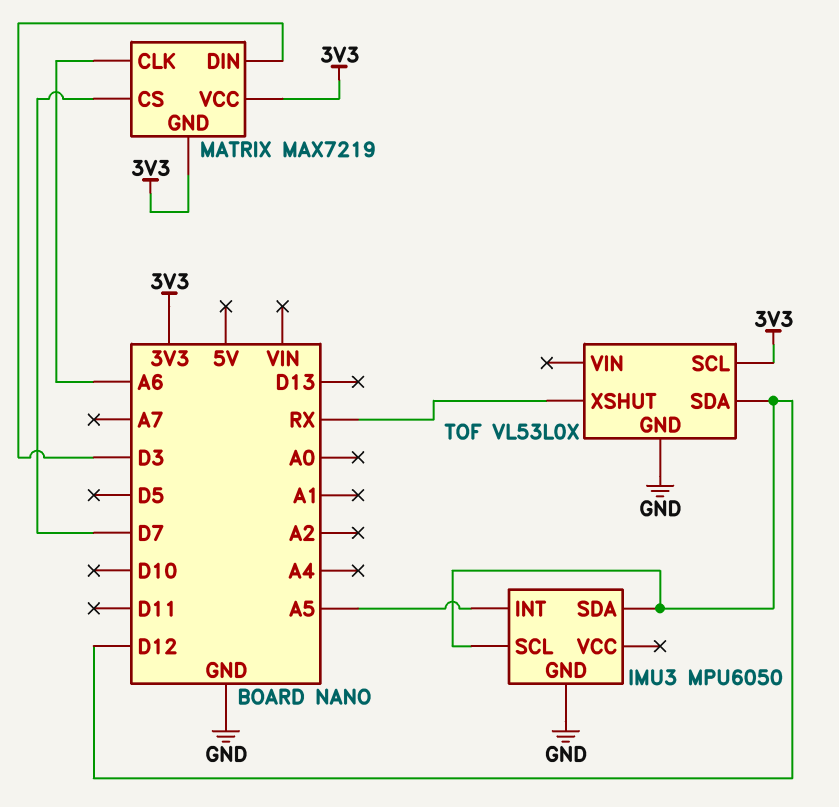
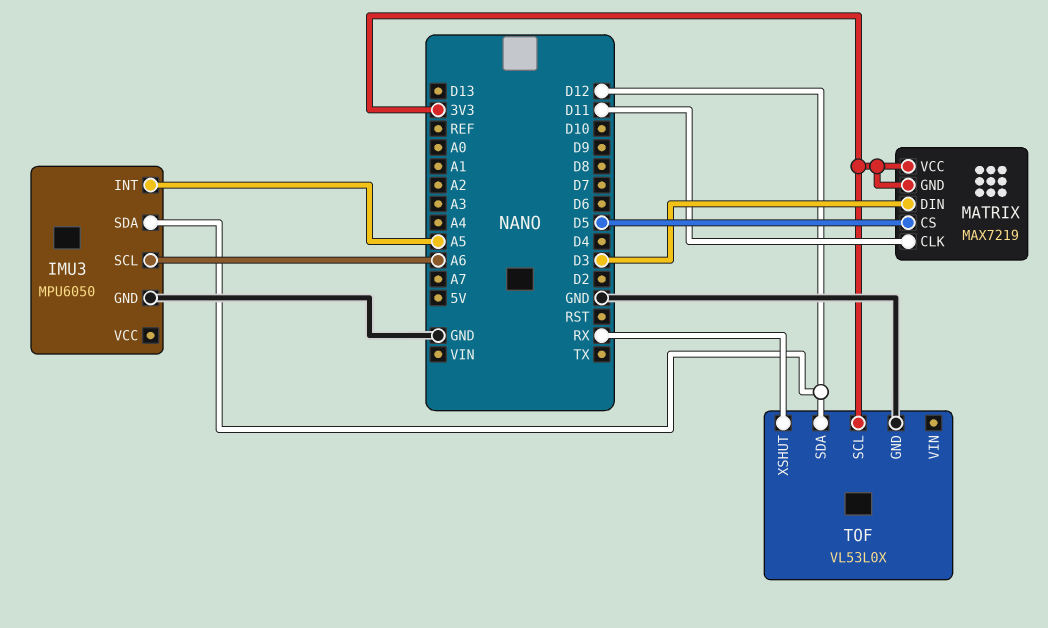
IMU3 pin SCL: D12 -> A6
MATRIX pin CLK: A6 -> D11
MATRIX pin CS: D7 -> D5

